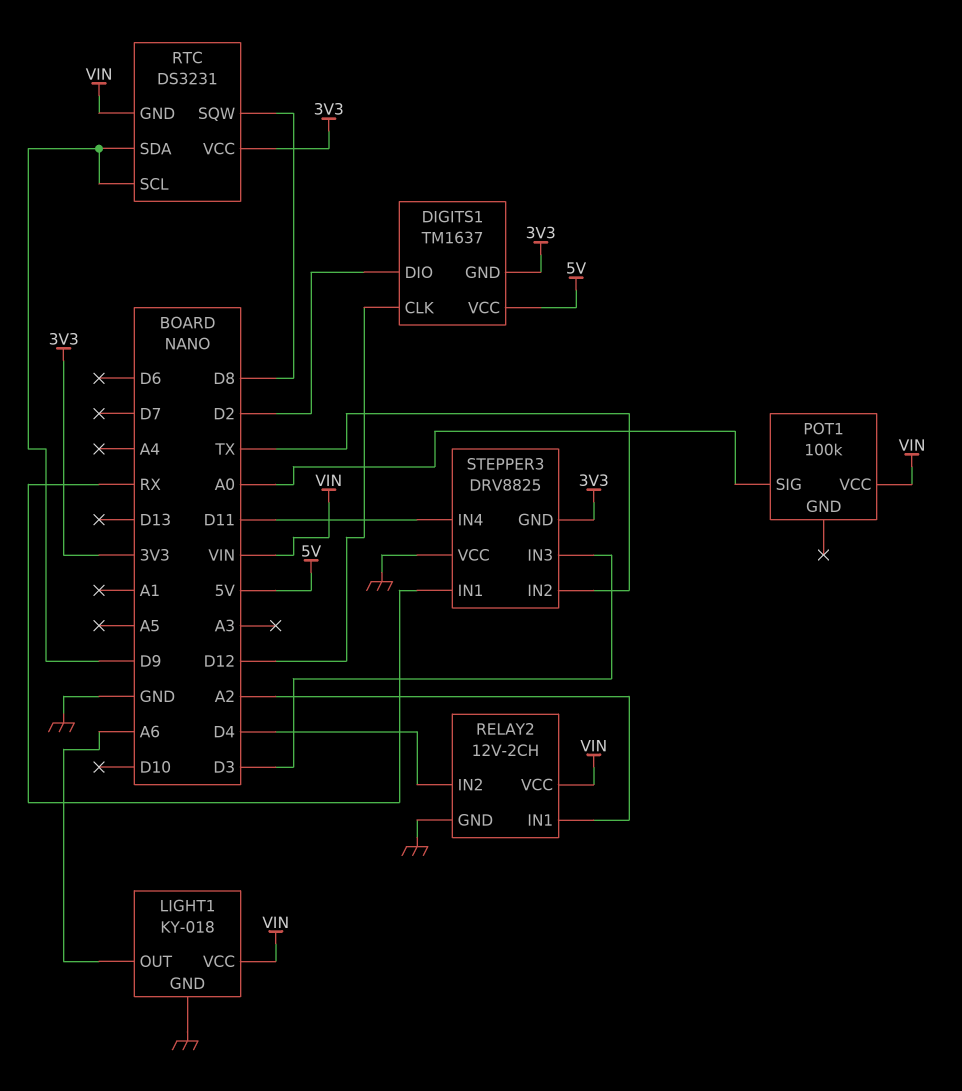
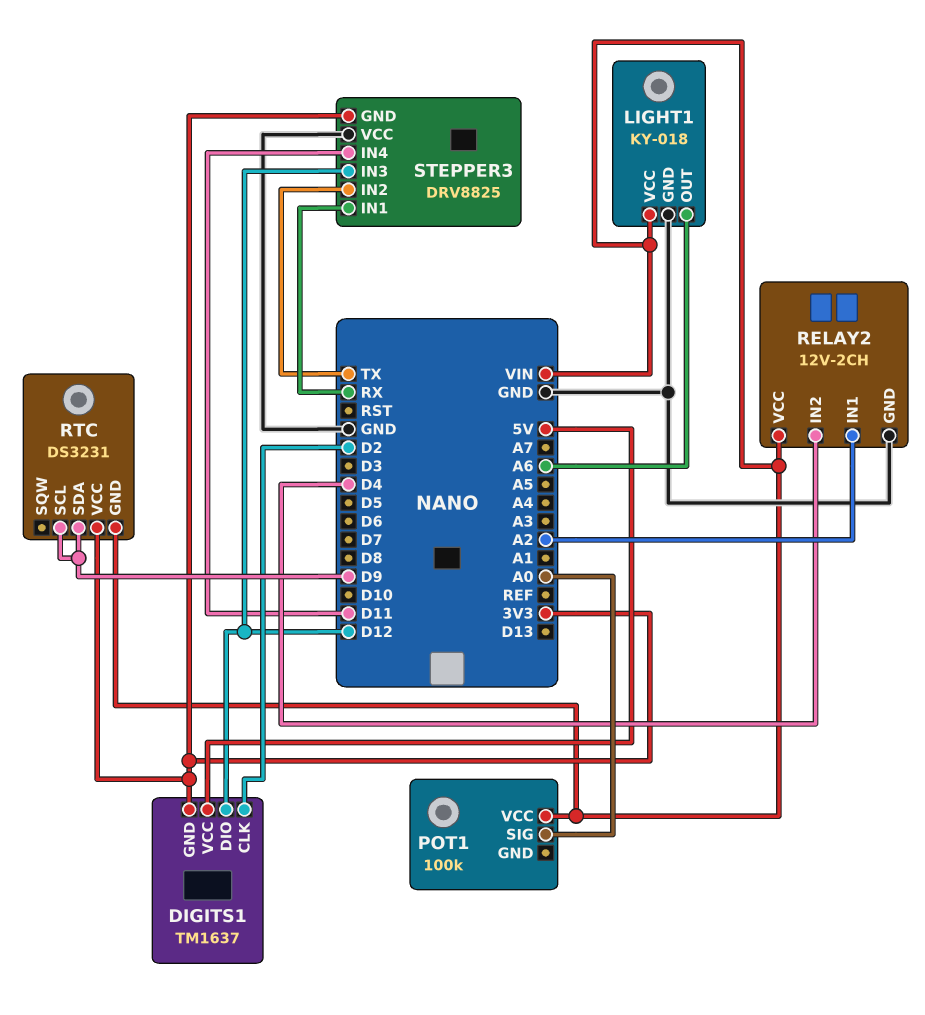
DIGITS1 pin CLK: D12 -> D2
DIGITS1 pin DIO: D2 -> D12
RTC pin SQW: D8 -> none
STEPPER3 pin IN3: D3 -> D12

